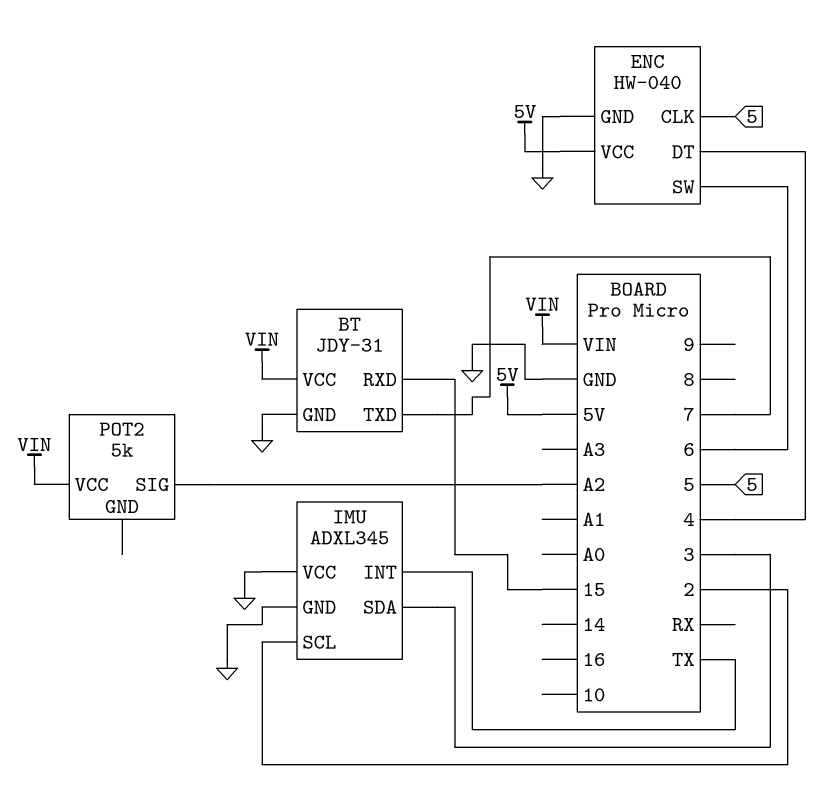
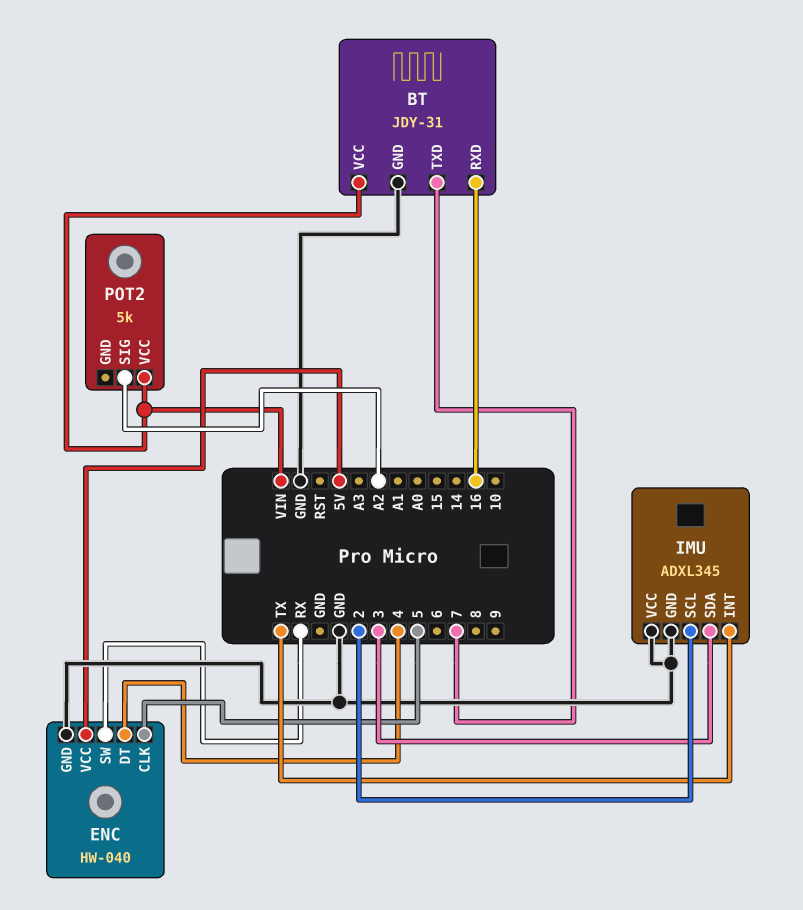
BT pin RXD: 15 -> 16
ENC pin SW: 6 -> RX

